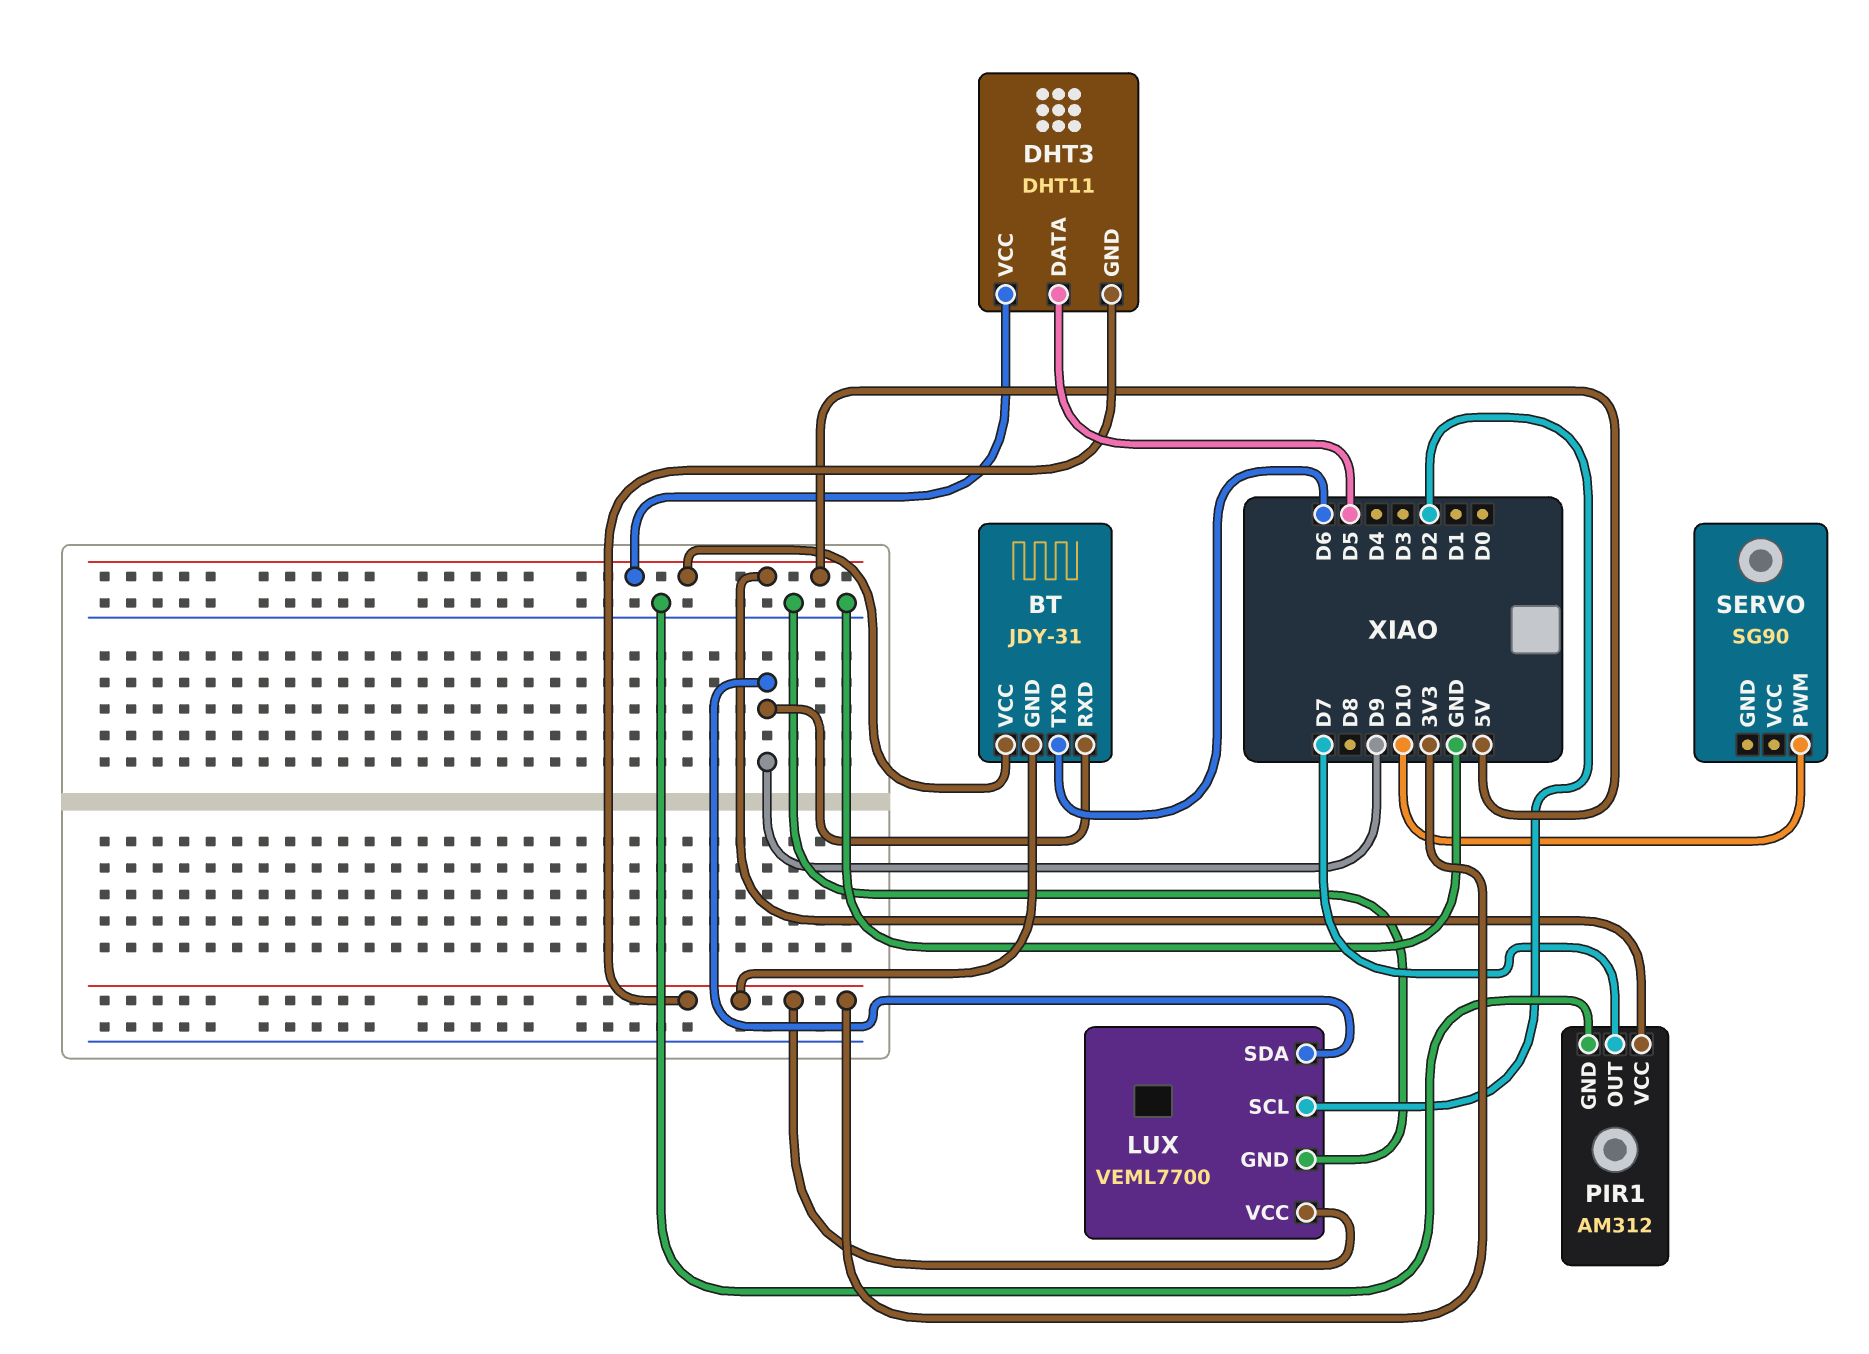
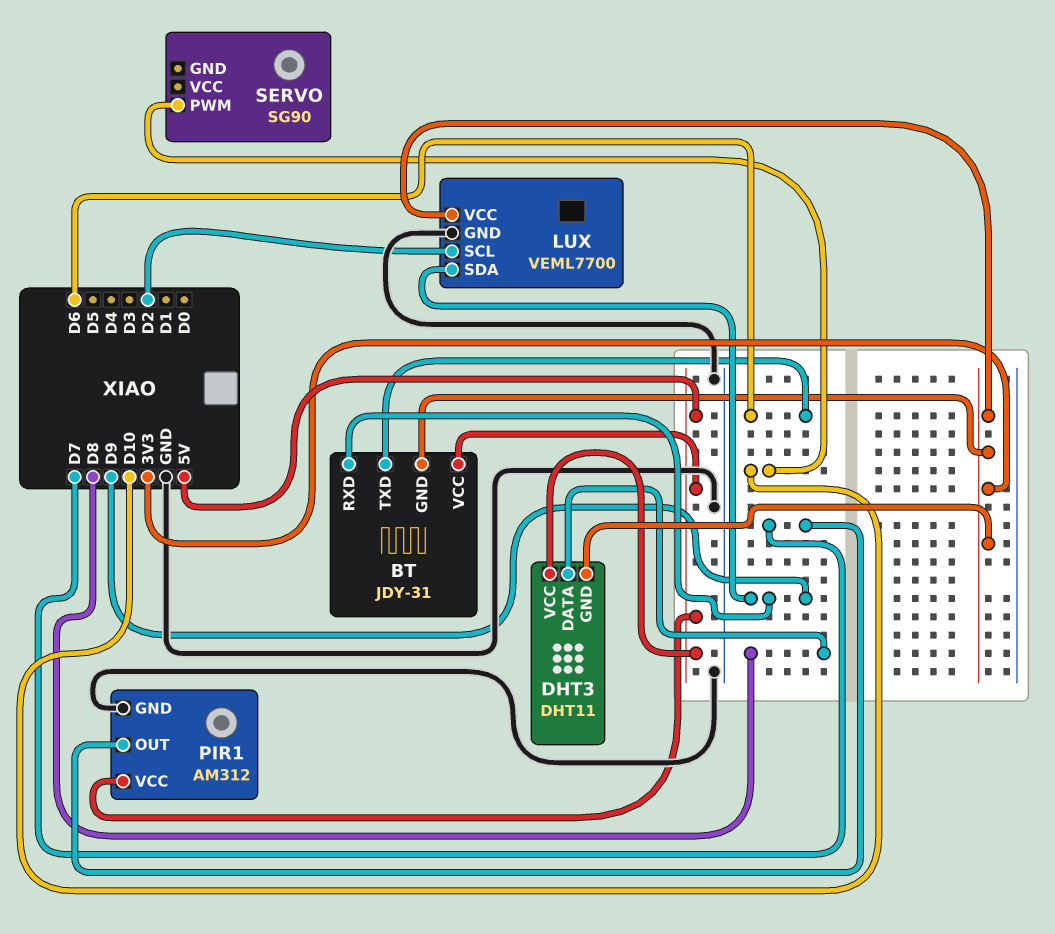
DHT3 pin DATA: D5 -> D8

